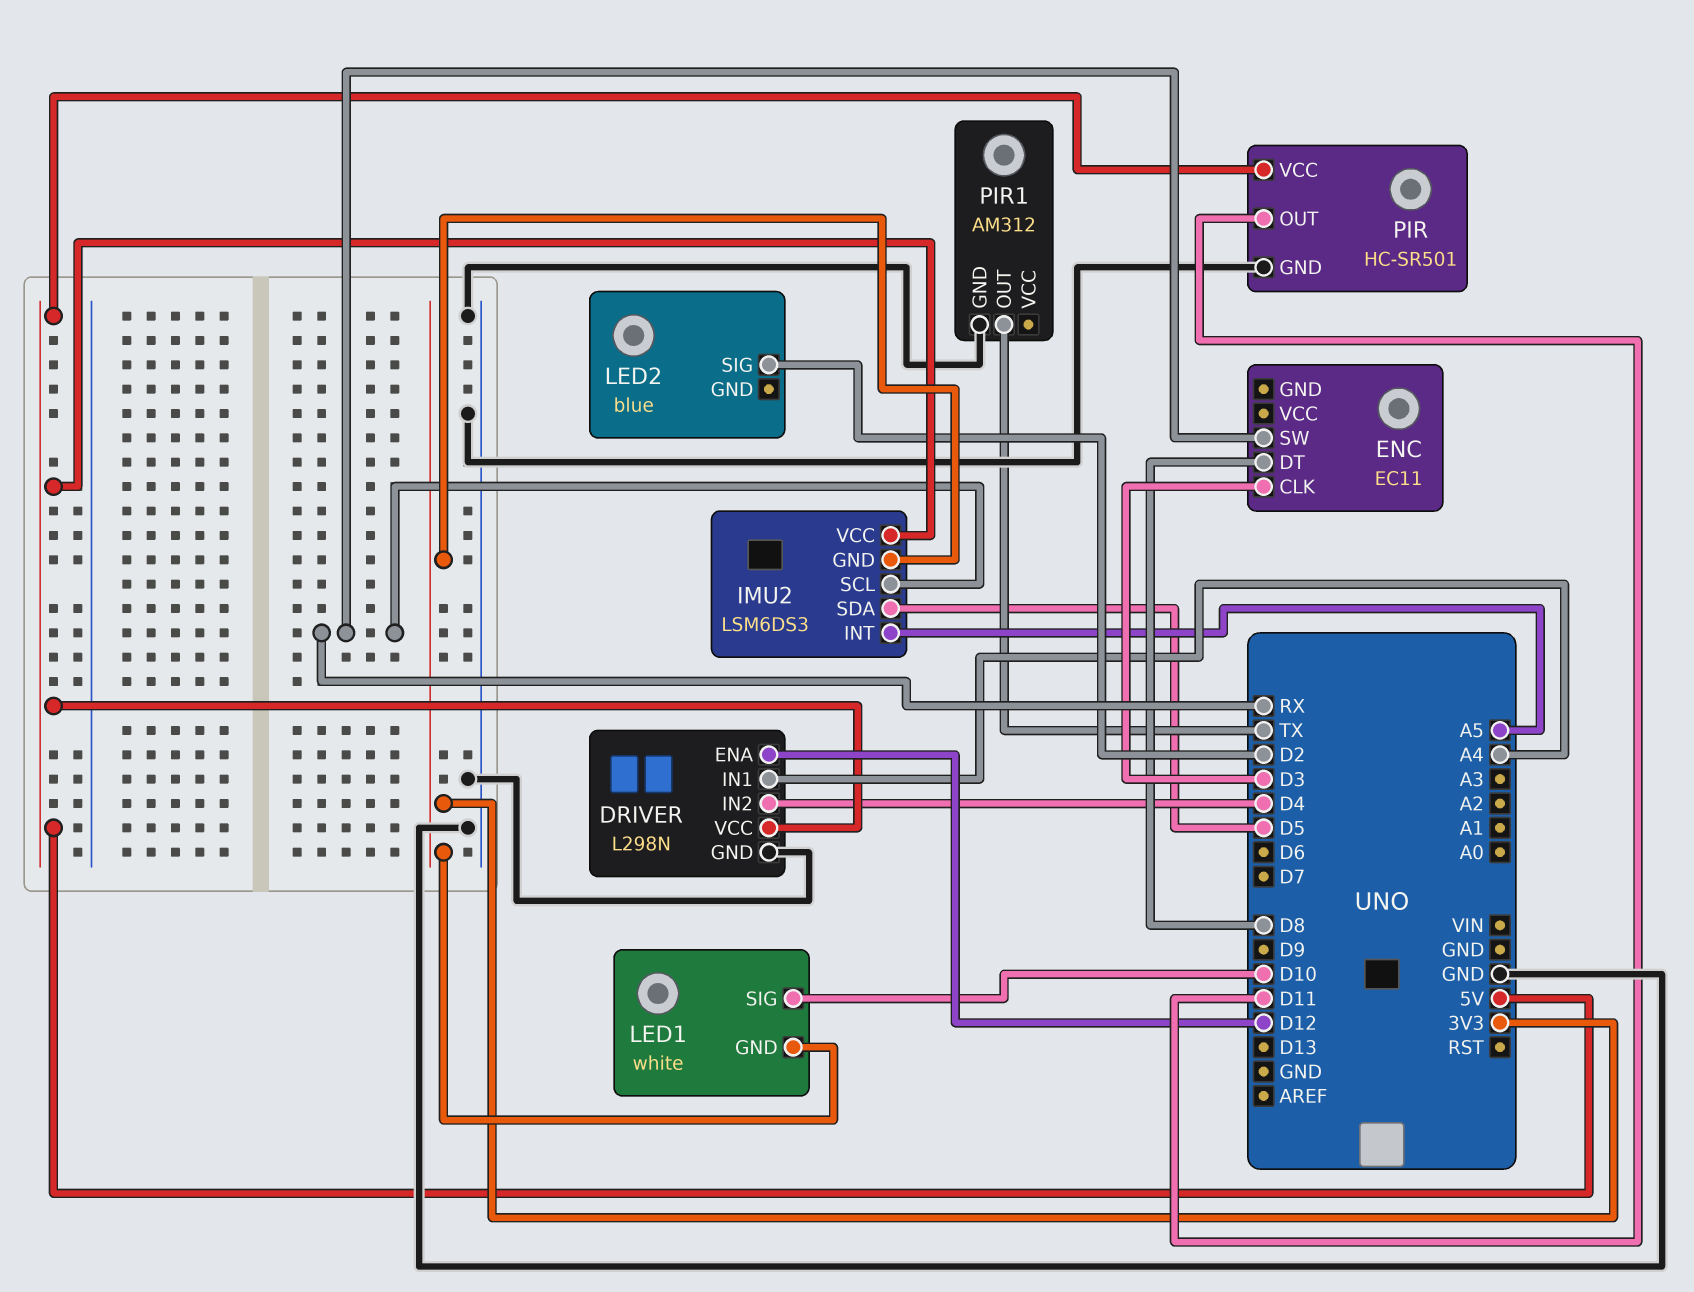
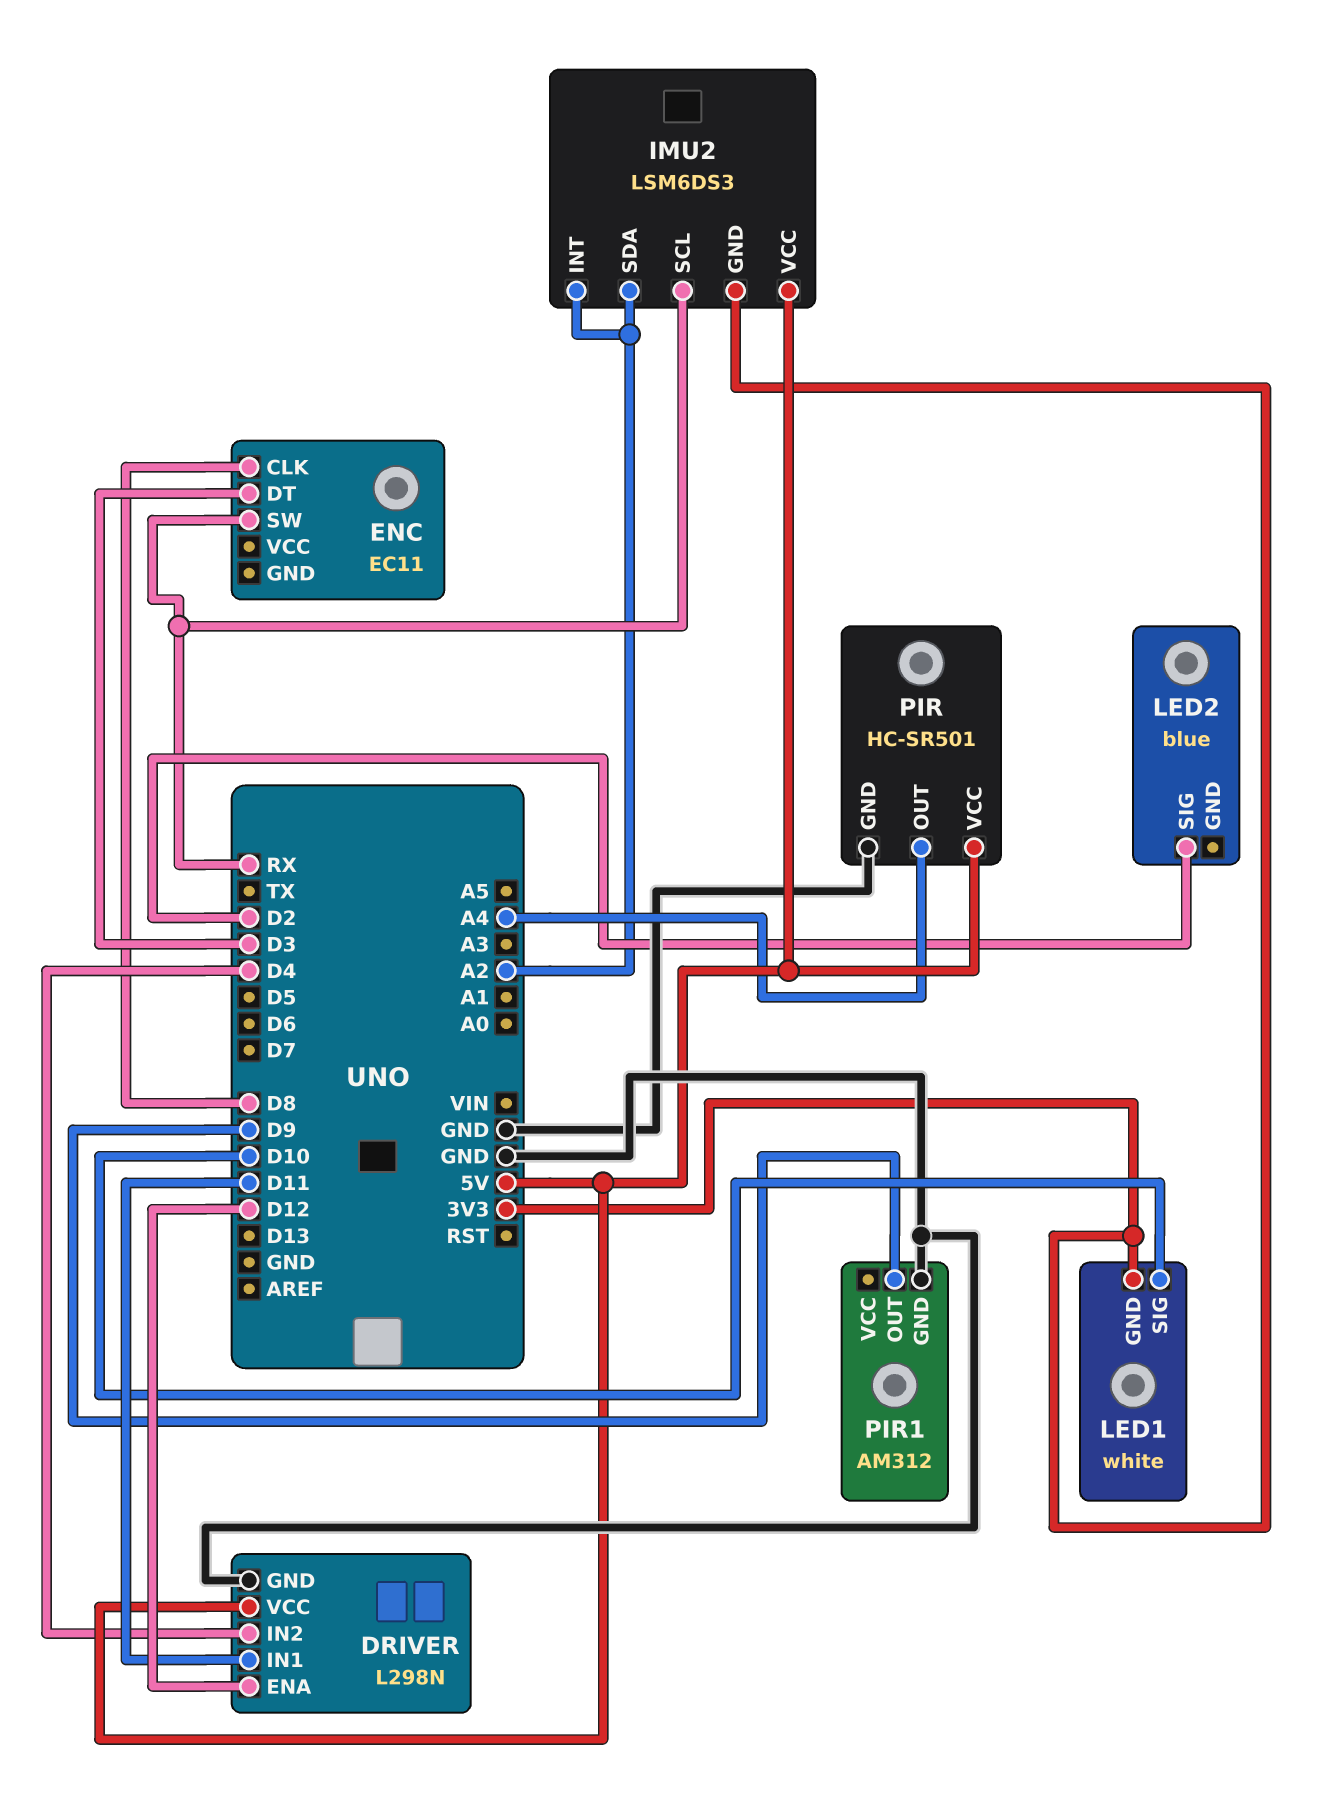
DRIVER pin IN1: A4 -> D11
ENC pin CLK: D3 -> D8
ENC pin DT: D8 -> D3
IMU2 pin INT: A5 -> A2
IMU2 pin SDA: D5 -> A2
PIR pin OUT: D11 -> A4
PIR1 pin OUT: TX -> D9

